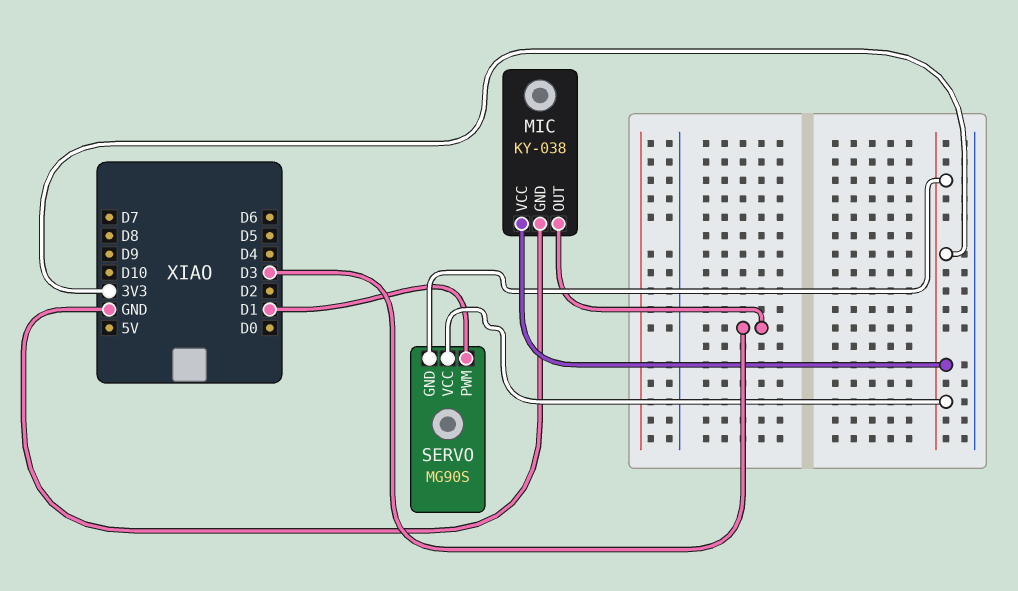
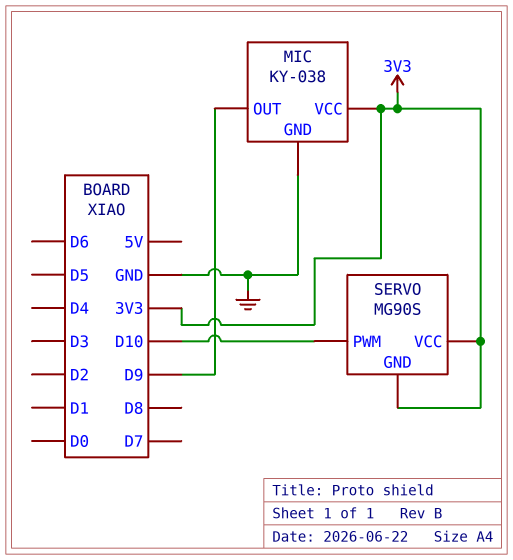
MIC pin OUT: D3 -> D9
SERVO pin PWM: D1 -> D10

